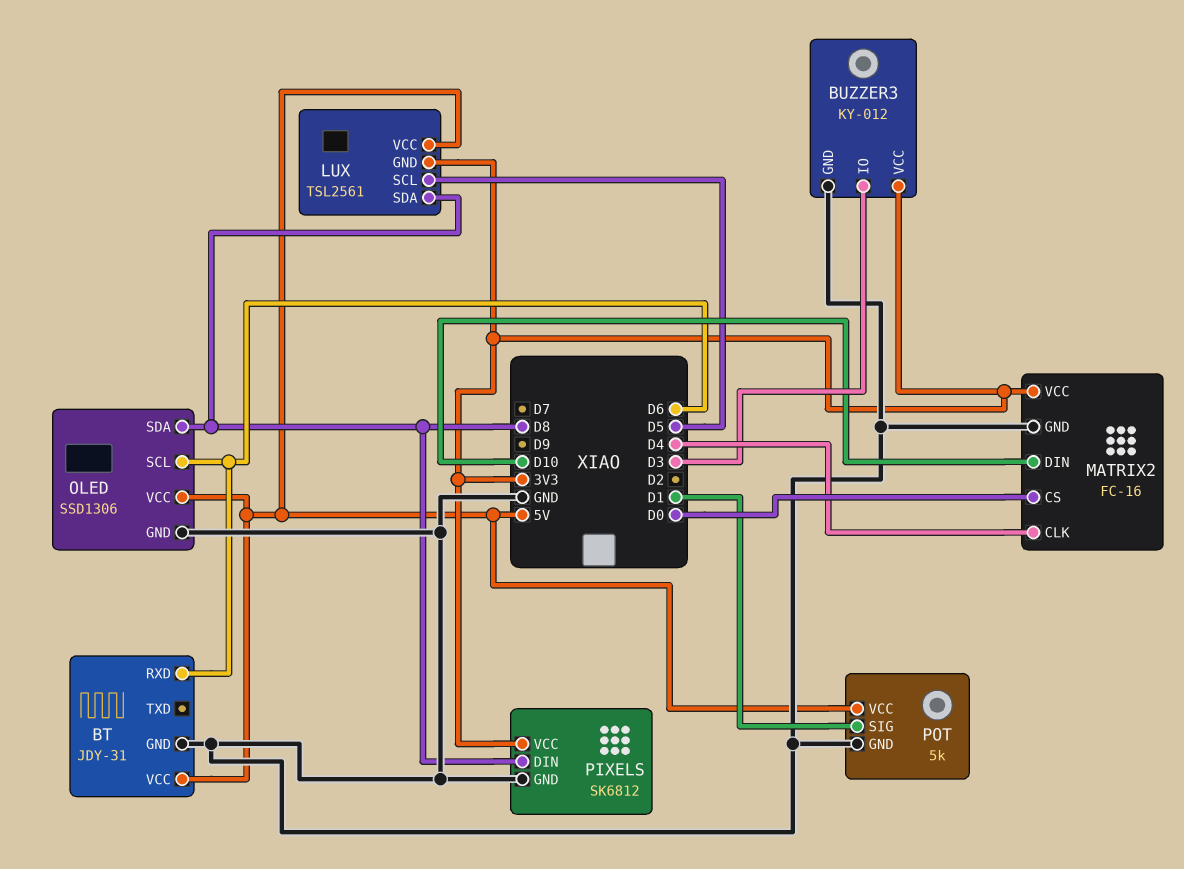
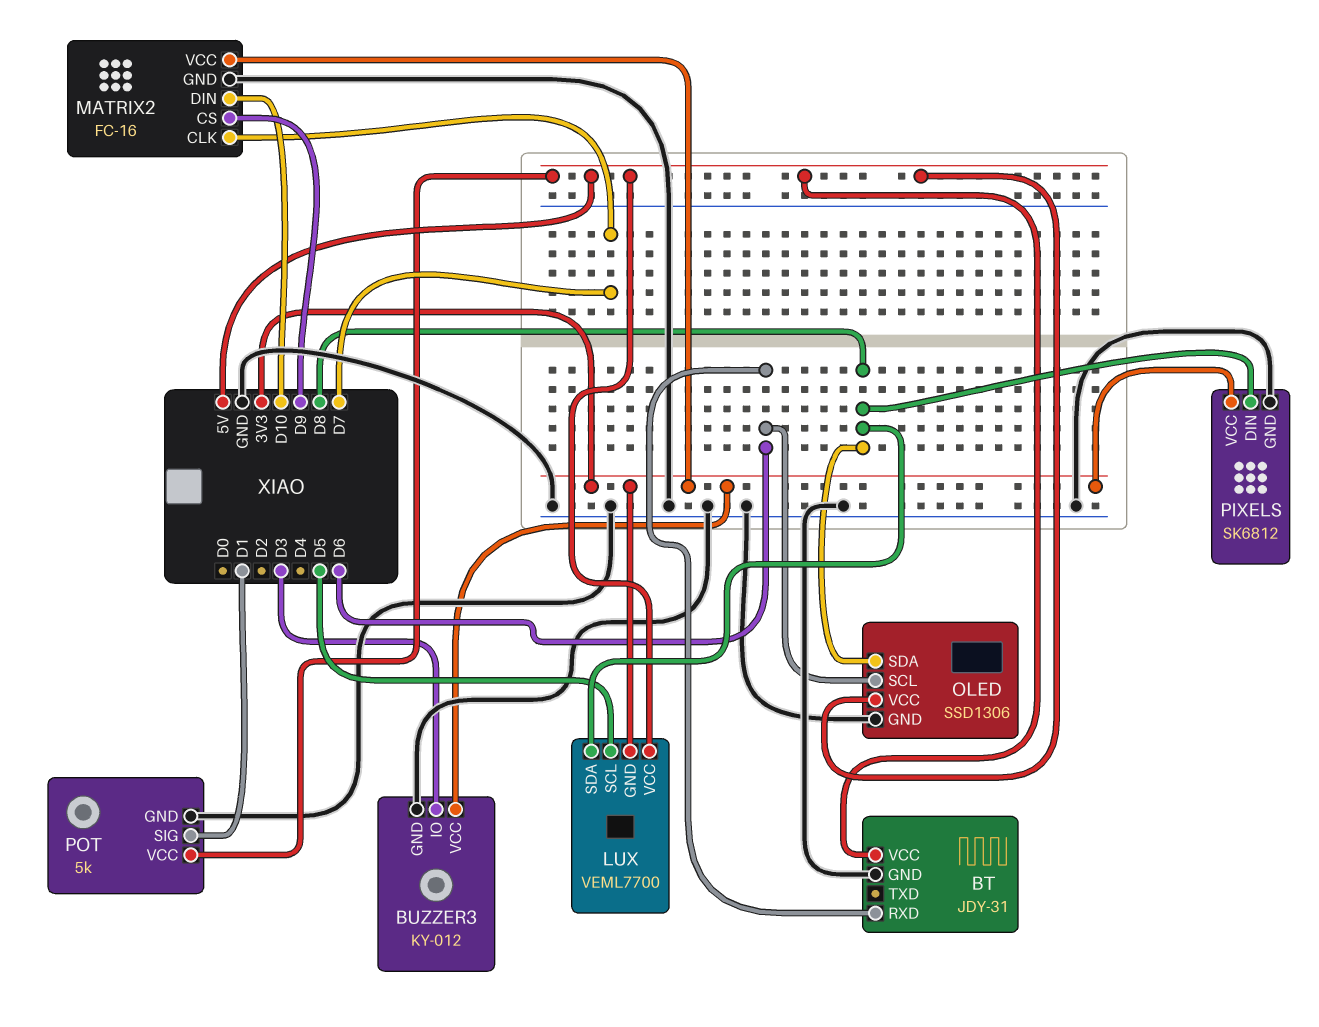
LUX: TSL2561 -> VEML7700
MATRIX2 pin CLK: D4 -> D7
MATRIX2 pin CS: D0 -> D9

